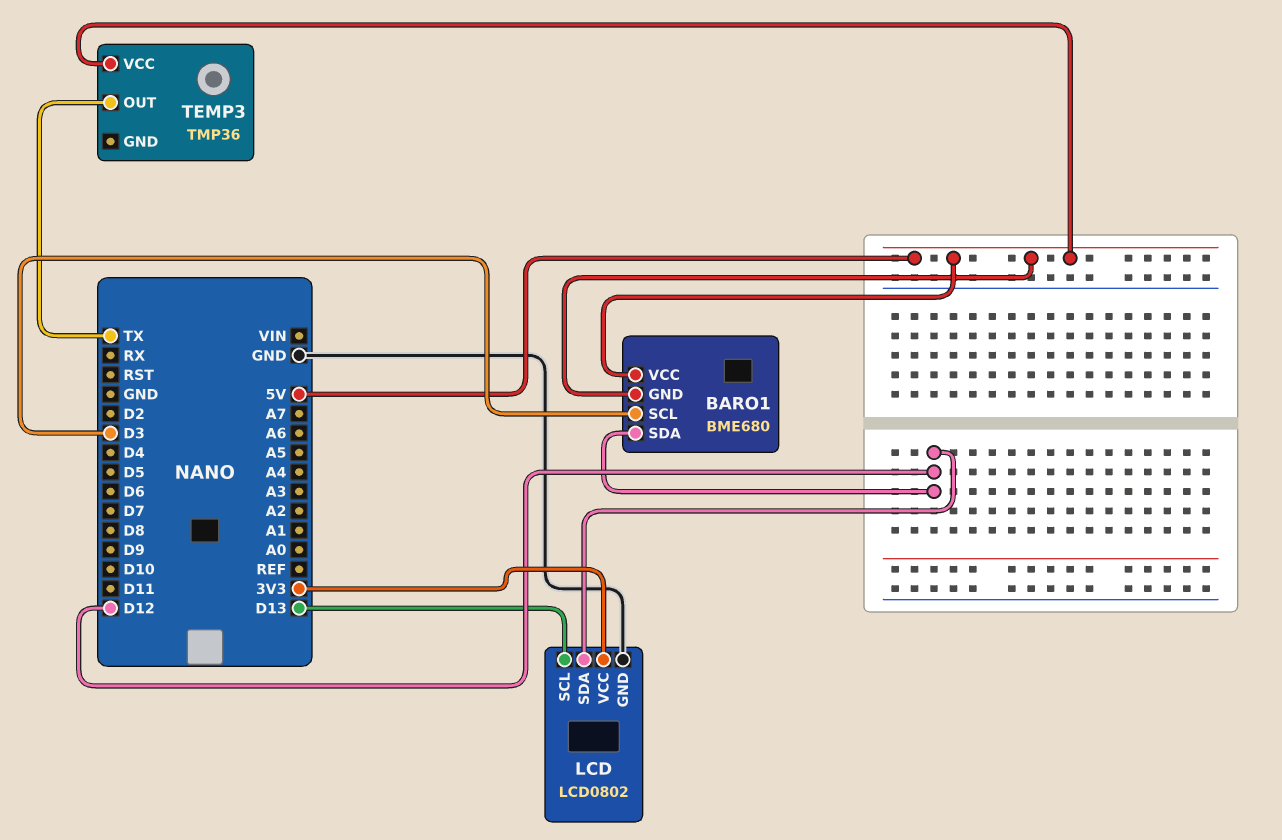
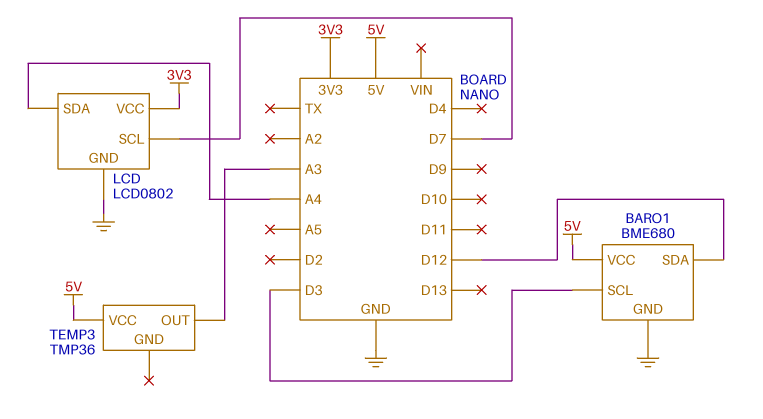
BARO1 pin GND: 5V -> GND
LCD pin SCL: D13 -> D7
LCD pin SDA: D12 -> A4
TEMP3 pin OUT: TX -> A3

